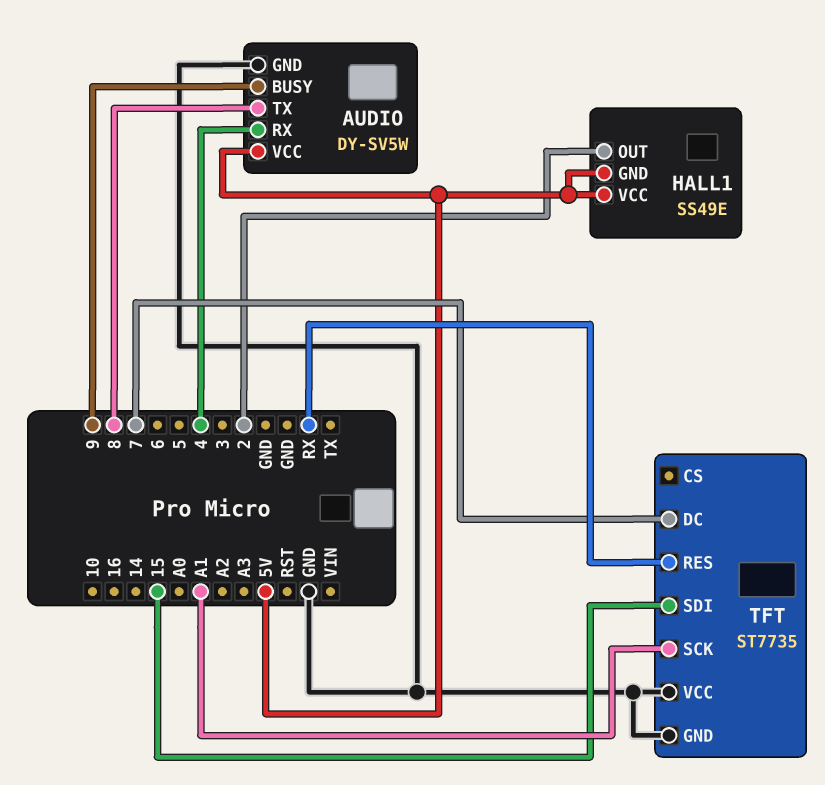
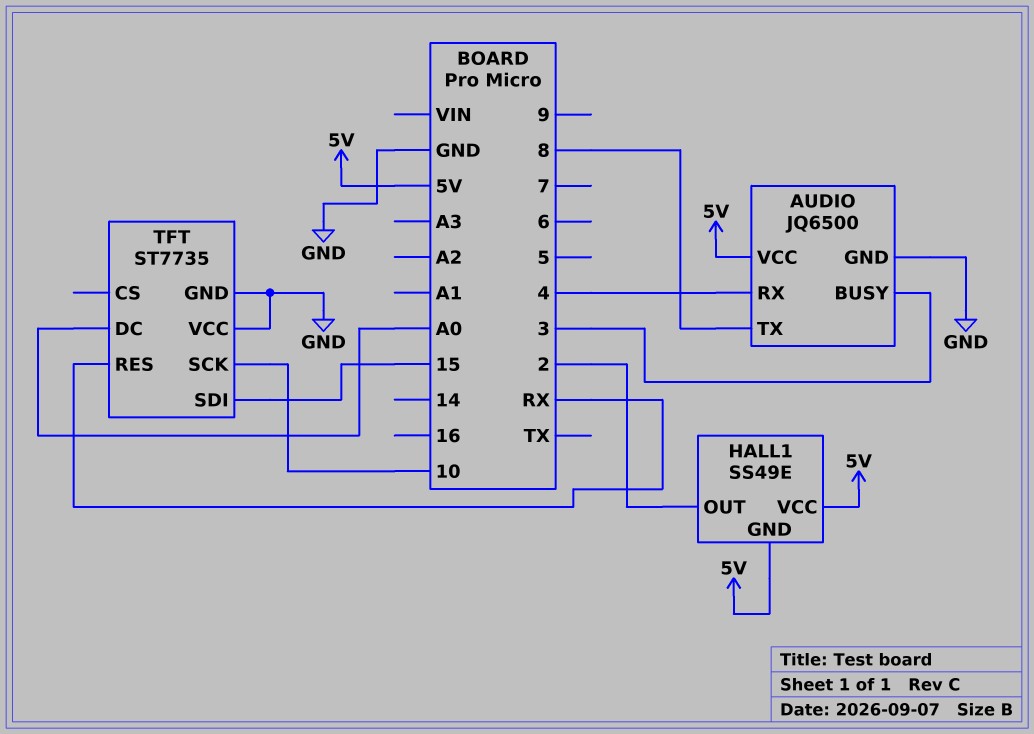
AUDIO: DY-SV5W -> JQ6500
AUDIO pin BUSY: 9 -> 3
TFT pin DC: 7 -> A0
TFT pin SCK: A1 -> 10

